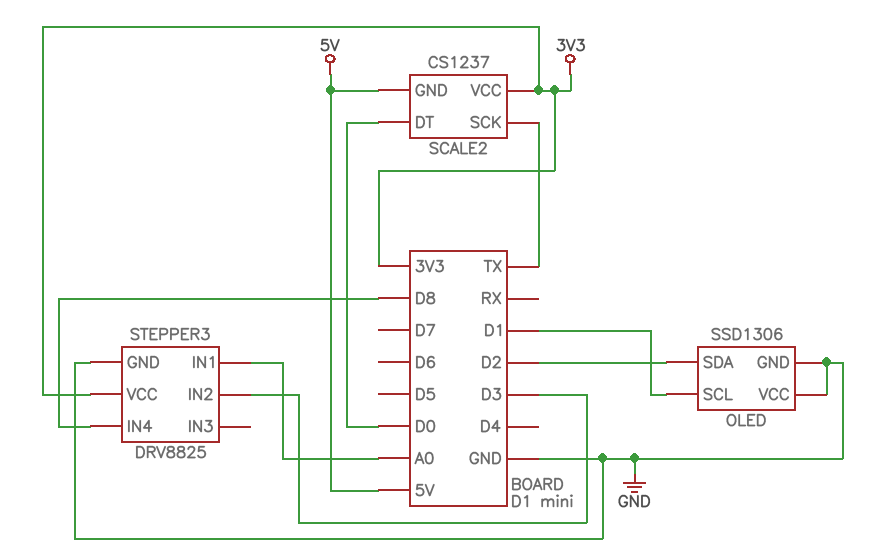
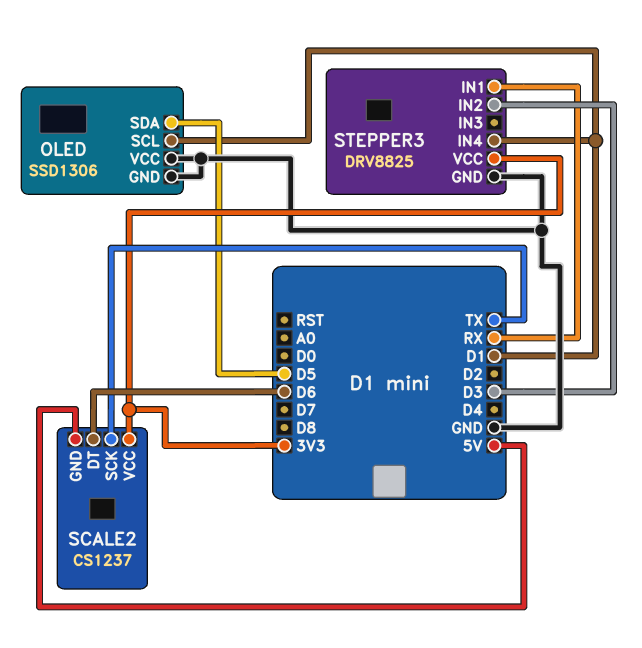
OLED pin SDA: D2 -> D5
SCALE2 pin DT: D0 -> D6
STEPPER3 pin IN1: A0 -> RX
STEPPER3 pin IN4: D8 -> D1

